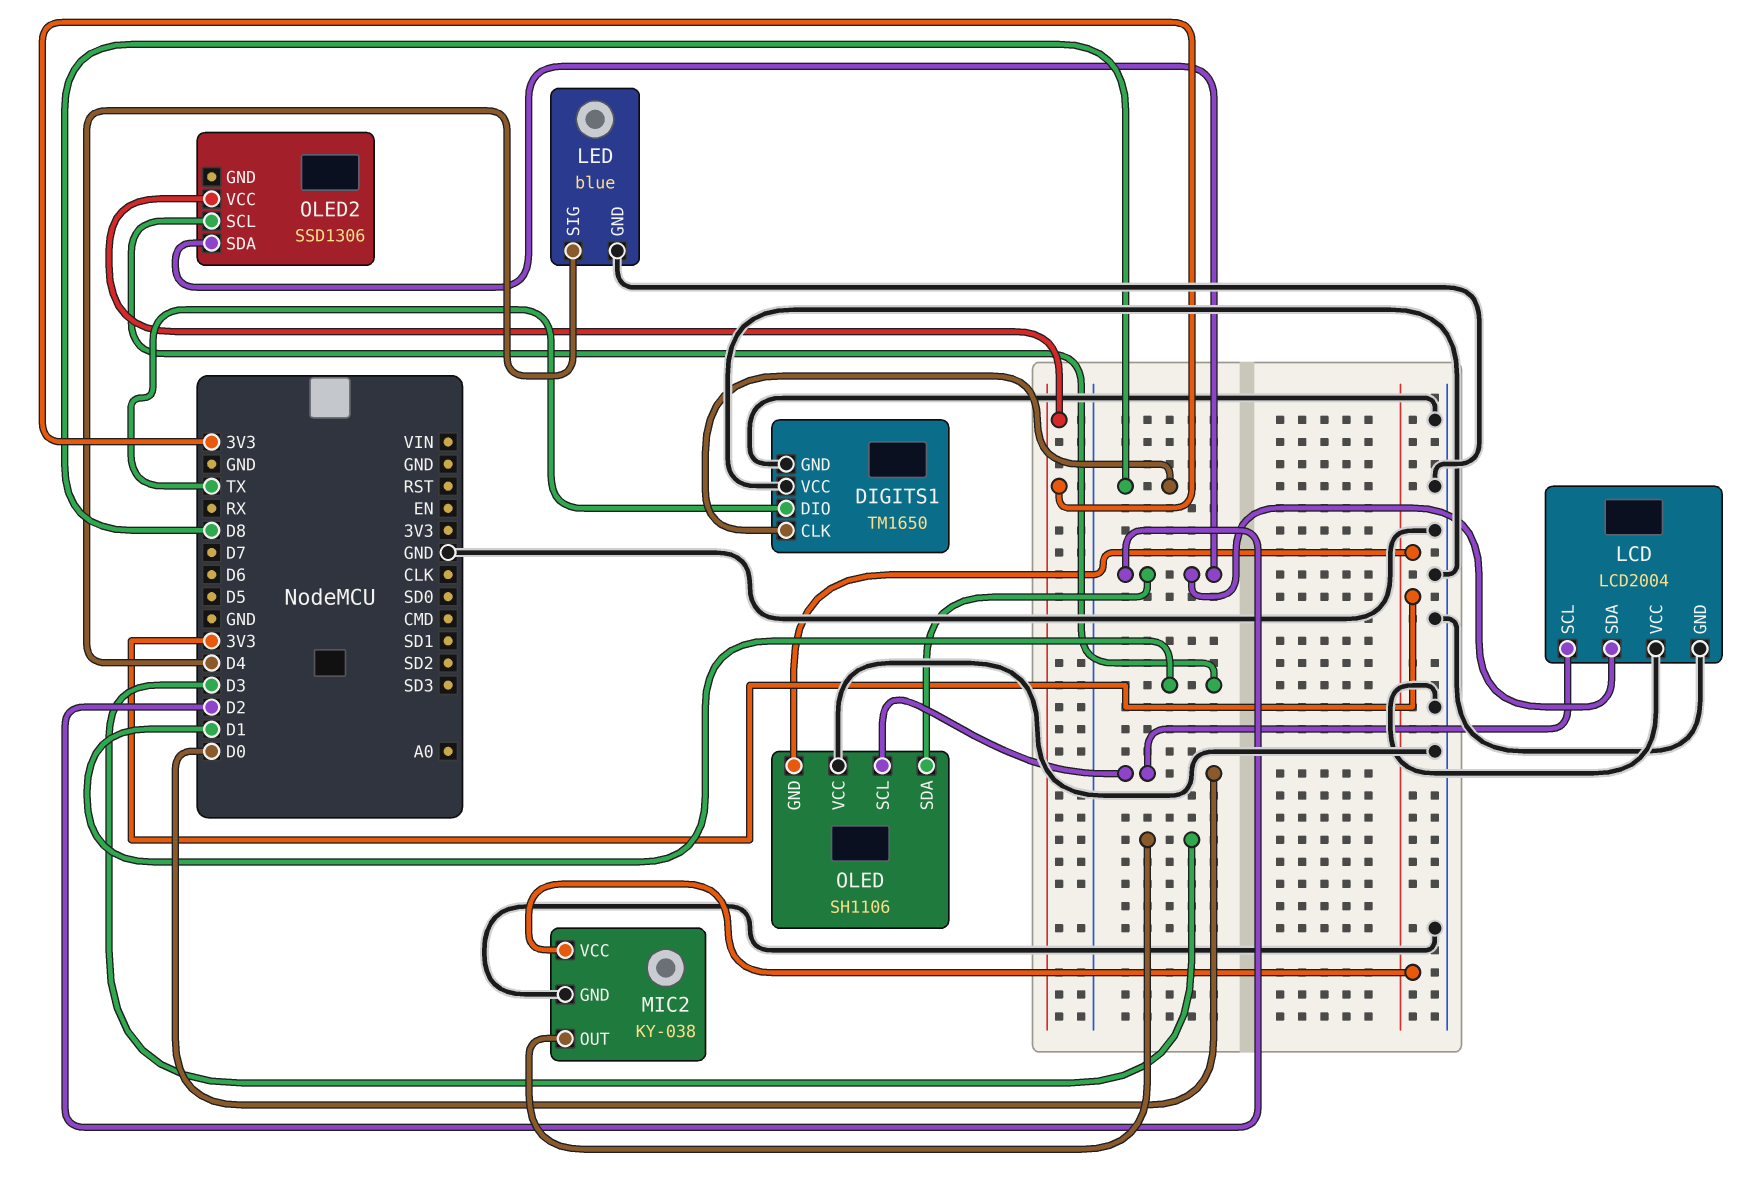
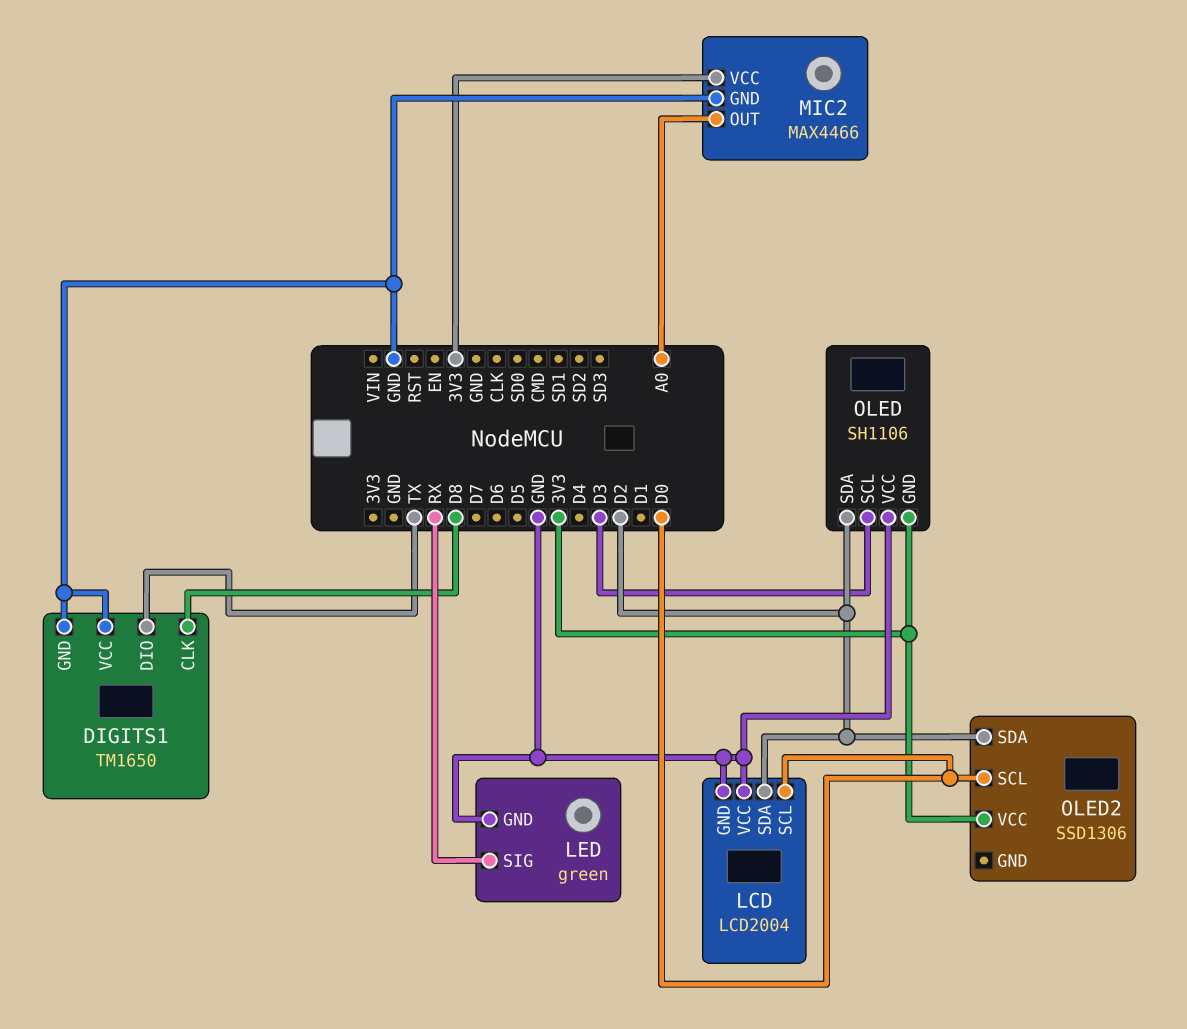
LED: blue -> green
LED pin SIG: D4 -> RX
MIC2: KY-038 -> MAX4466
MIC2 pin OUT: D3 -> A0
OLED pin SCL: D0 -> D3
OLED2 pin SCL: D1 -> D0

